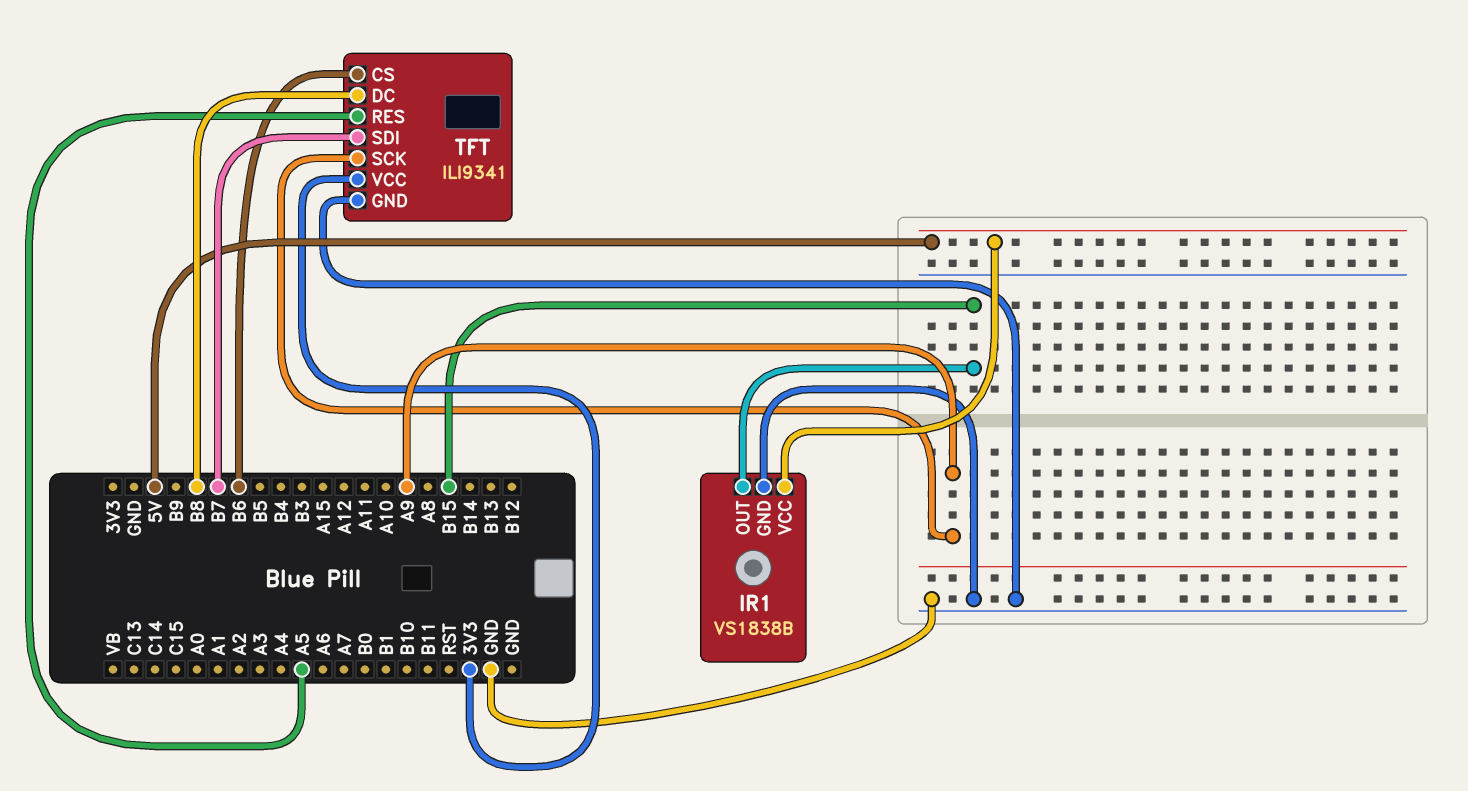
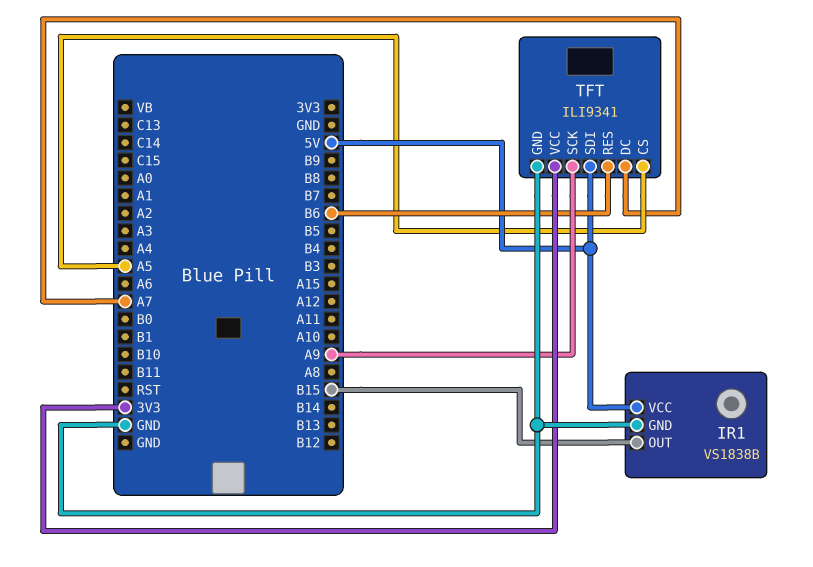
TFT pin CS: B6 -> A5
TFT pin DC: B8 -> A7
TFT pin RES: A5 -> B6
TFT pin SDI: B7 -> 5V

